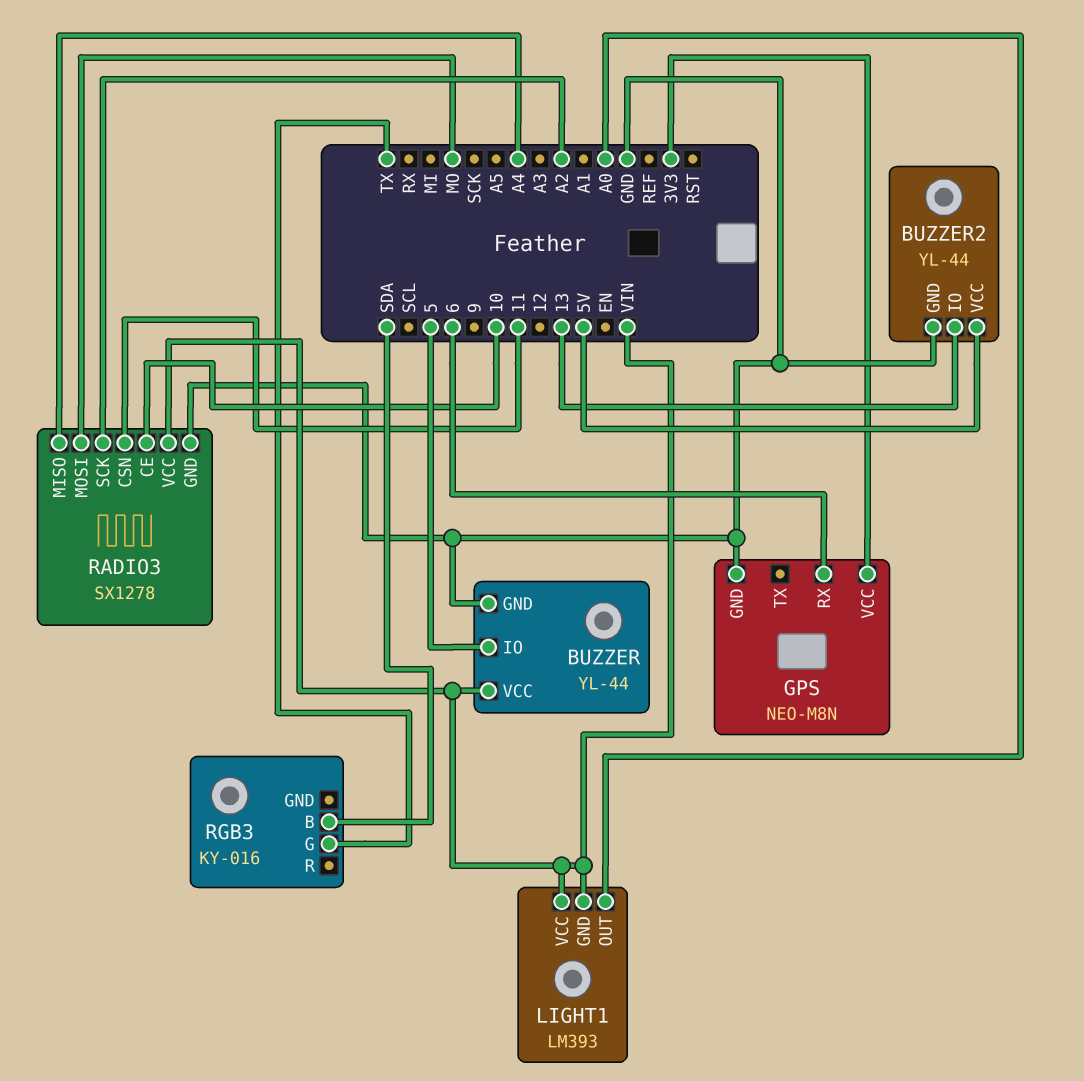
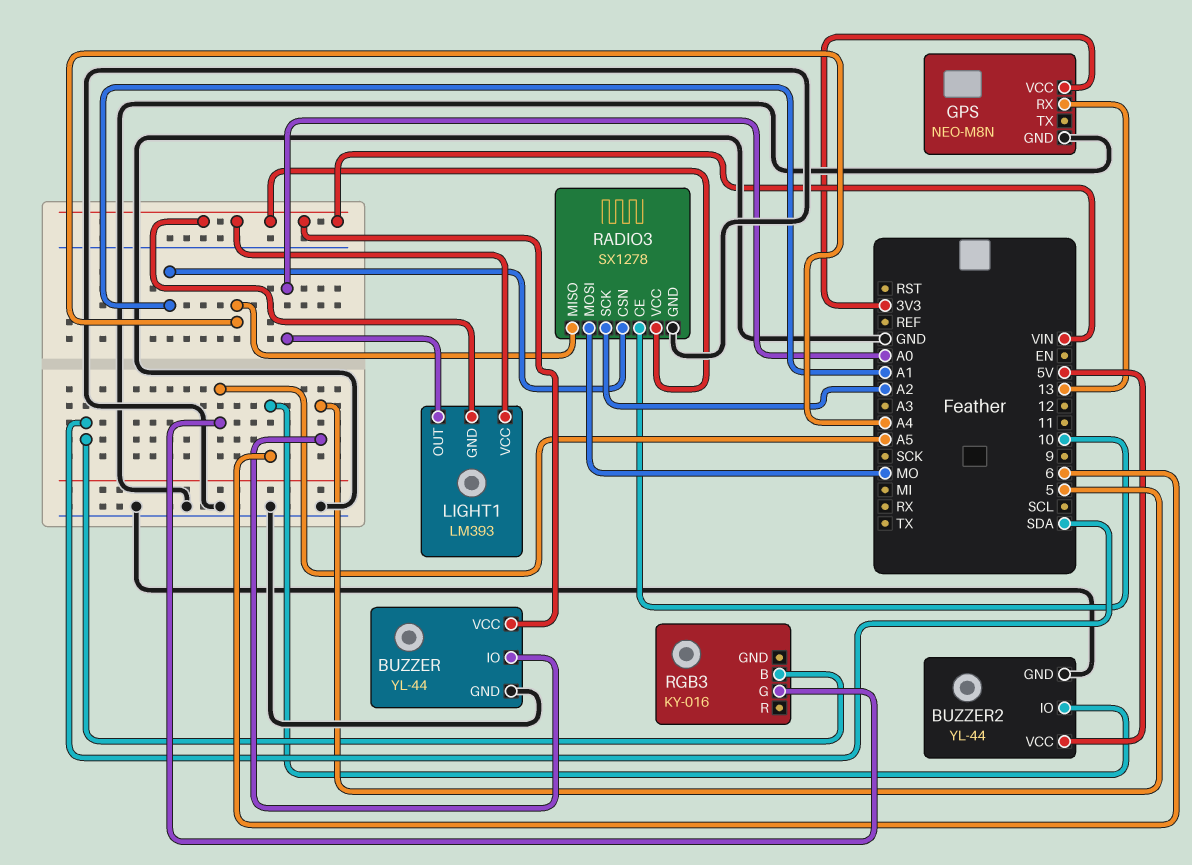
BUZZER2 pin IO: 13 -> 6
GPS pin RX: 6 -> 13
RADIO3 pin CSN: 11 -> A1
RGB3 pin G: TX -> A5

